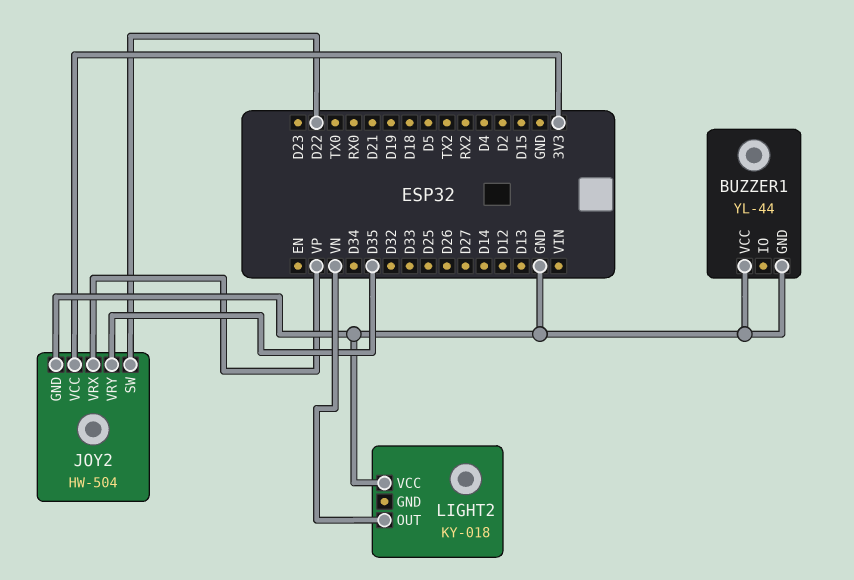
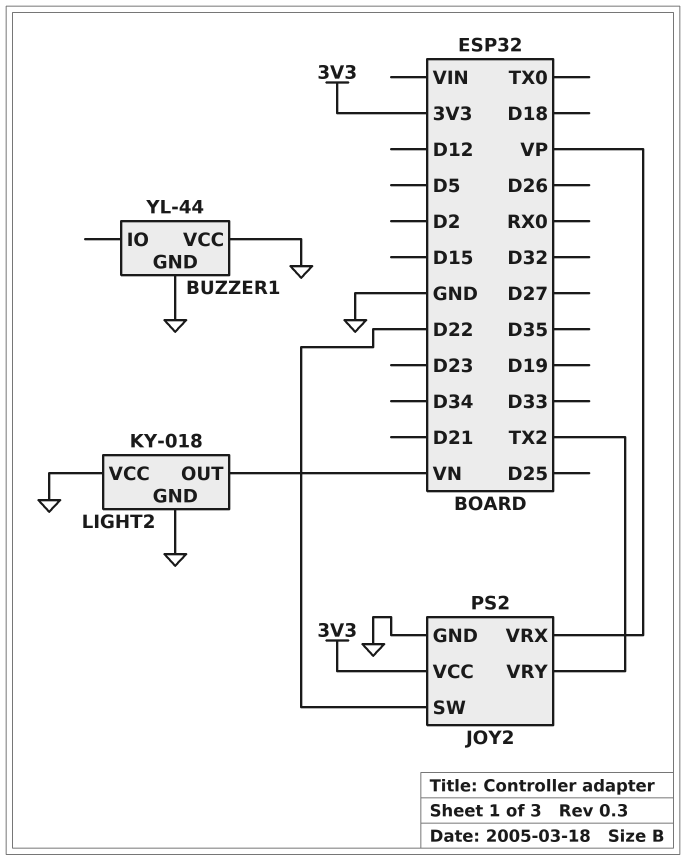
JOY2: HW-504 -> PS2
JOY2 pin VRY: D35 -> TX2
LIGHT2 pin GND: none -> GND

